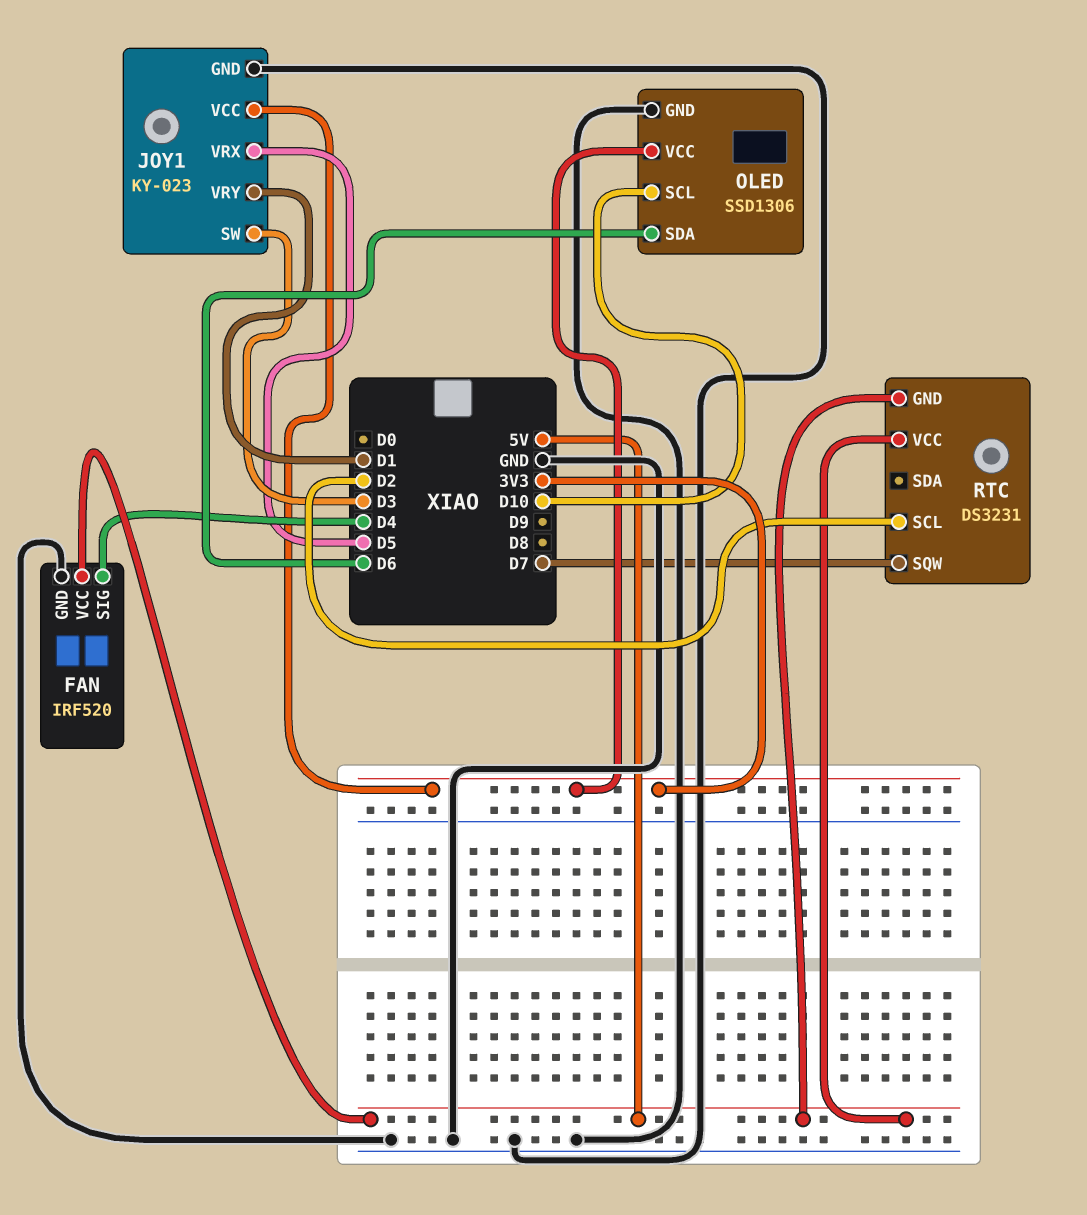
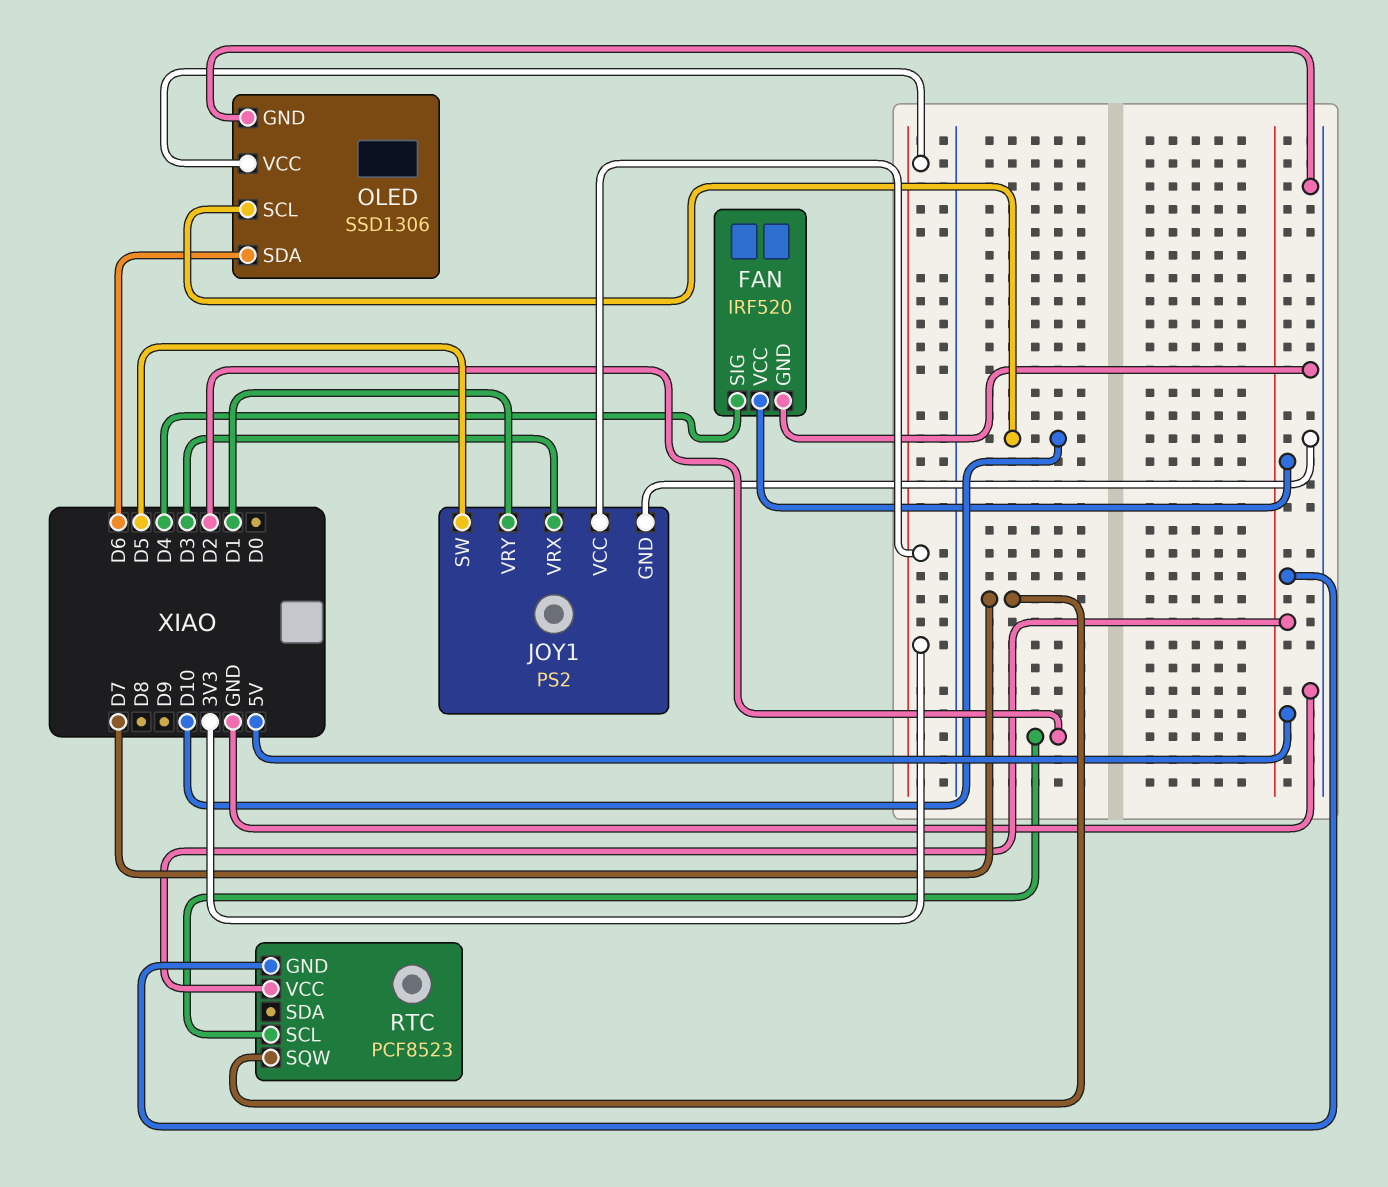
JOY1: KY-023 -> PS2
JOY1 pin SW: D3 -> D5
JOY1 pin VRX: D5 -> D3
RTC: DS3231 -> PCF8523

